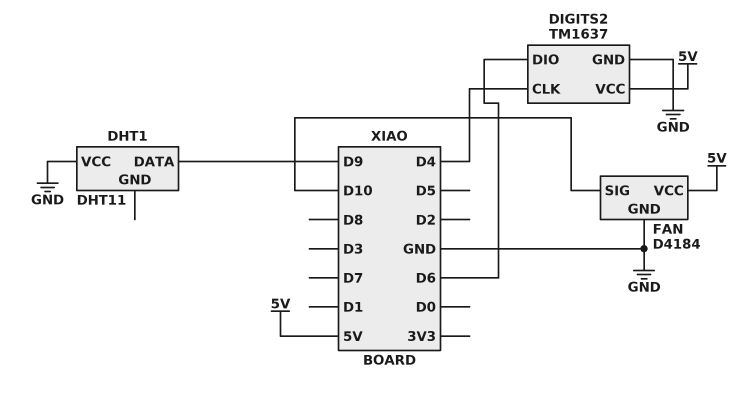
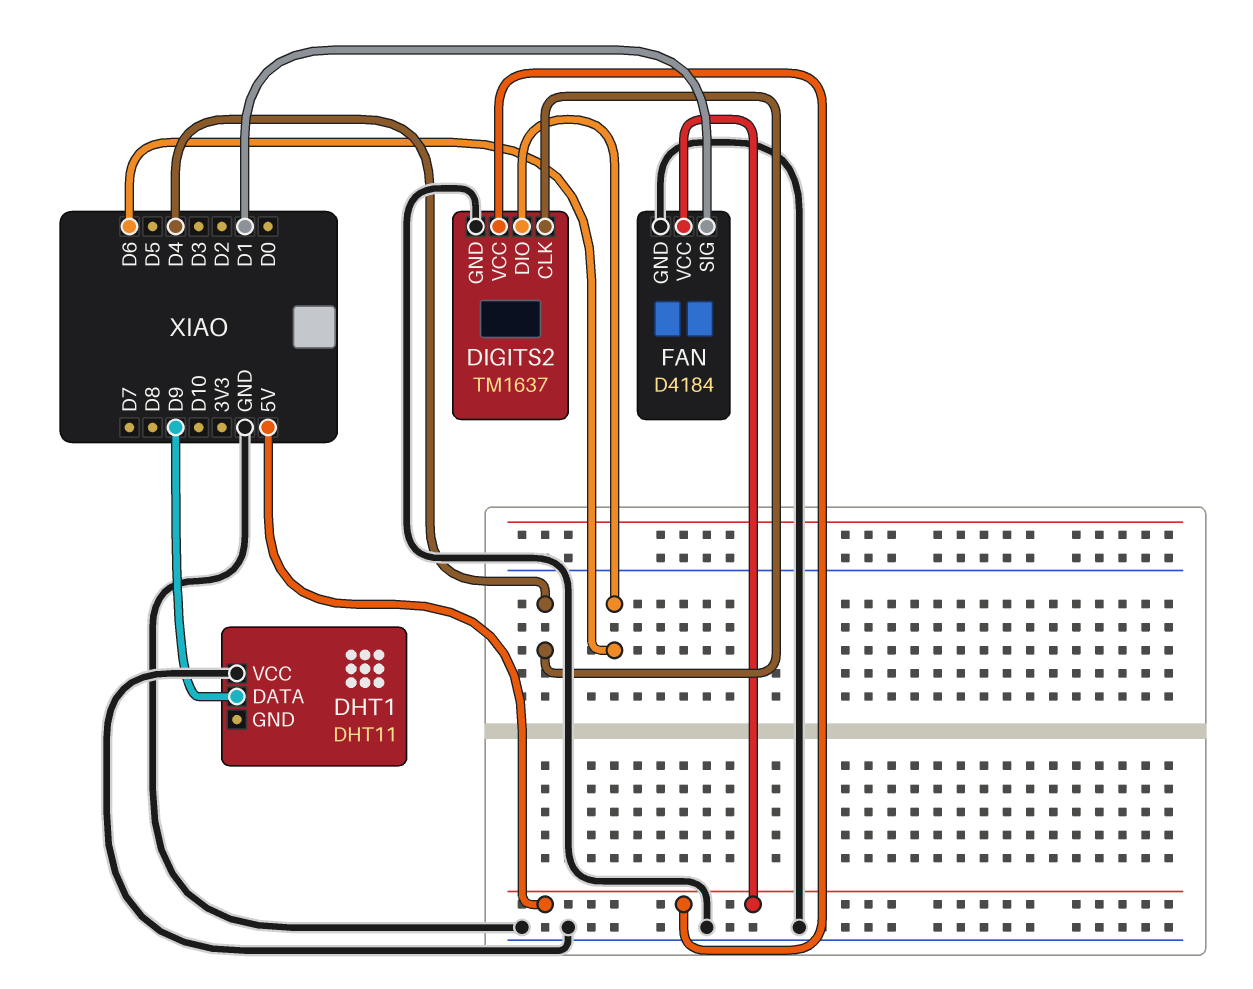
FAN pin SIG: D10 -> D1

